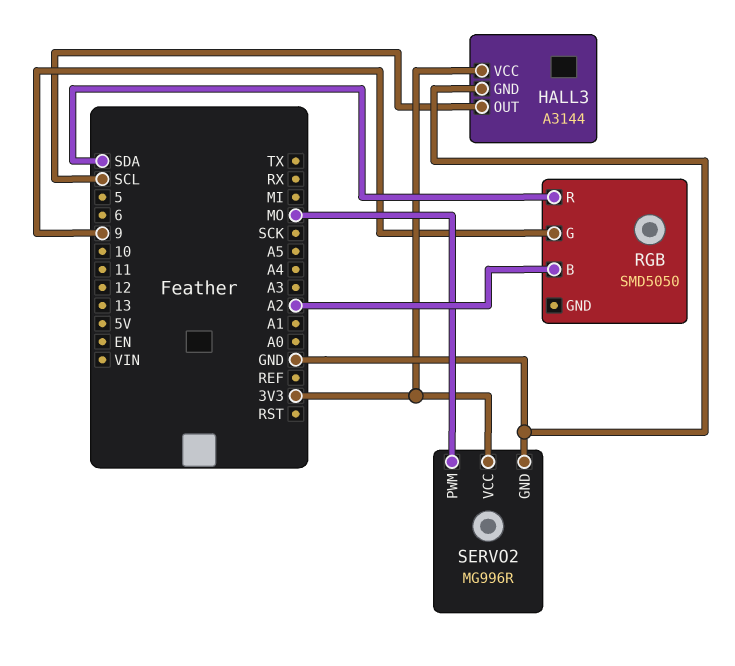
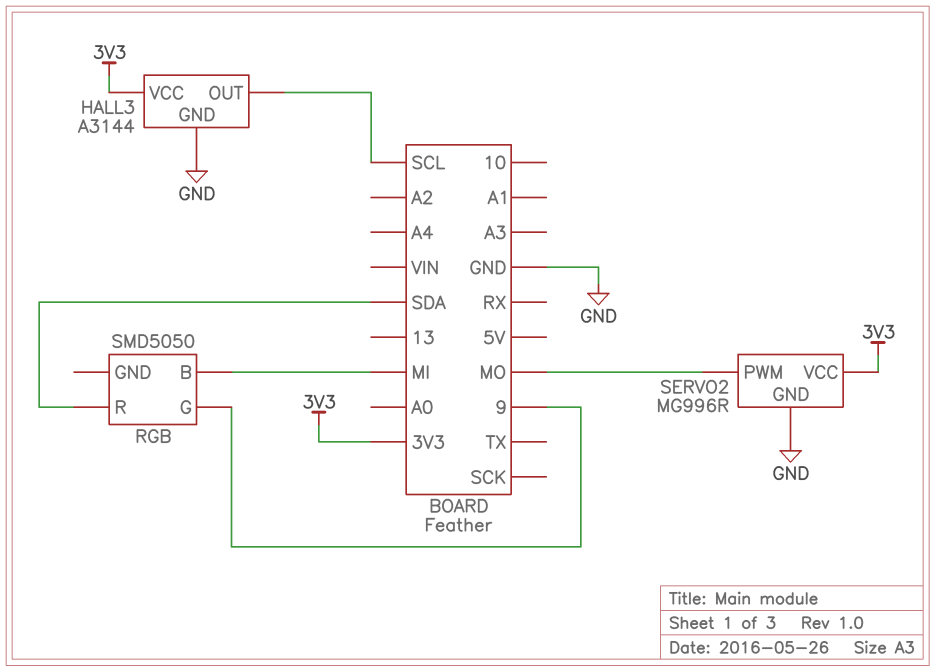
RGB pin B: A2 -> MI

